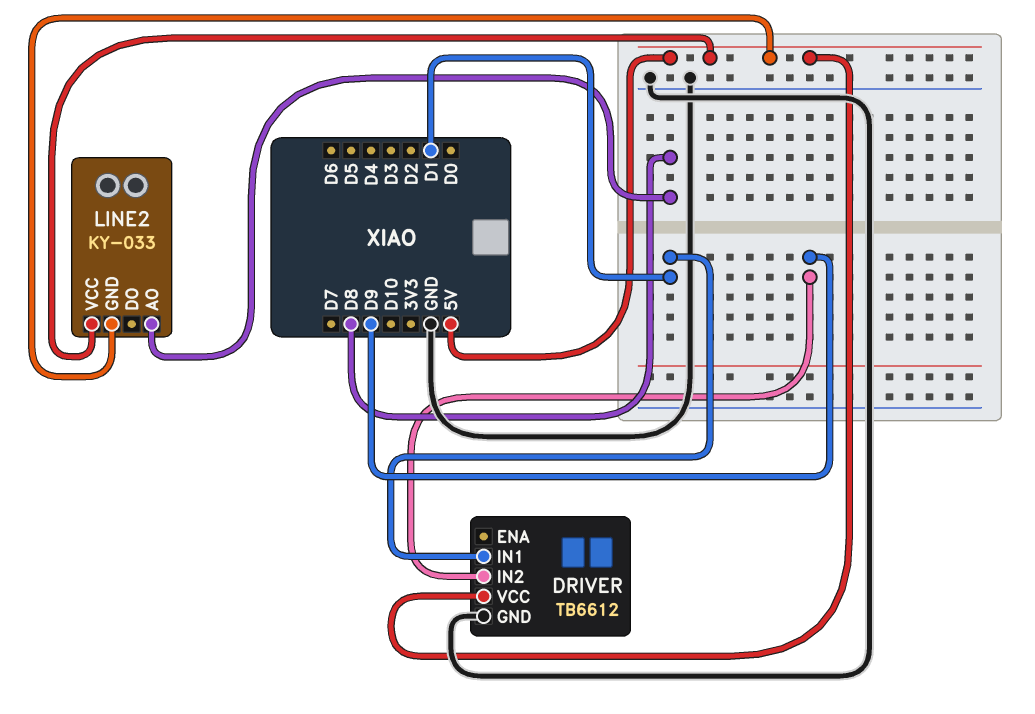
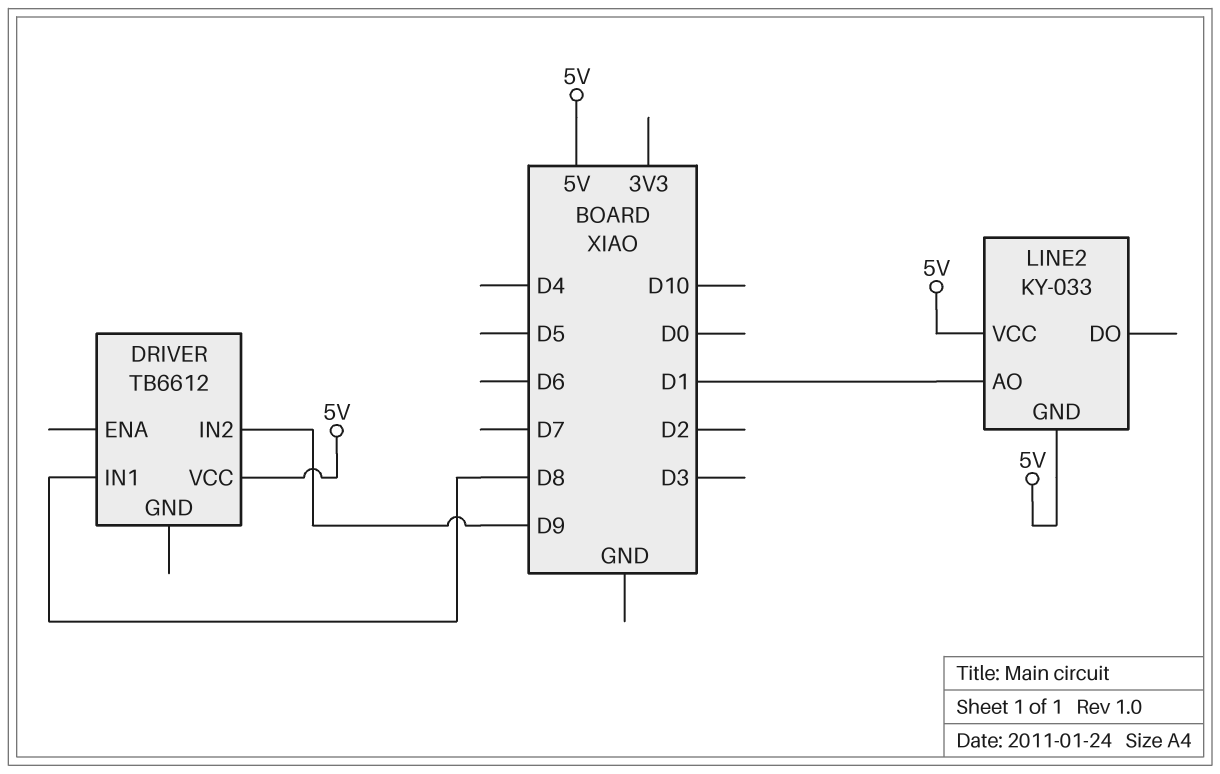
DRIVER pin GND: GND -> none
DRIVER pin IN1: D1 -> D8
LINE2 pin AO: D8 -> D1

